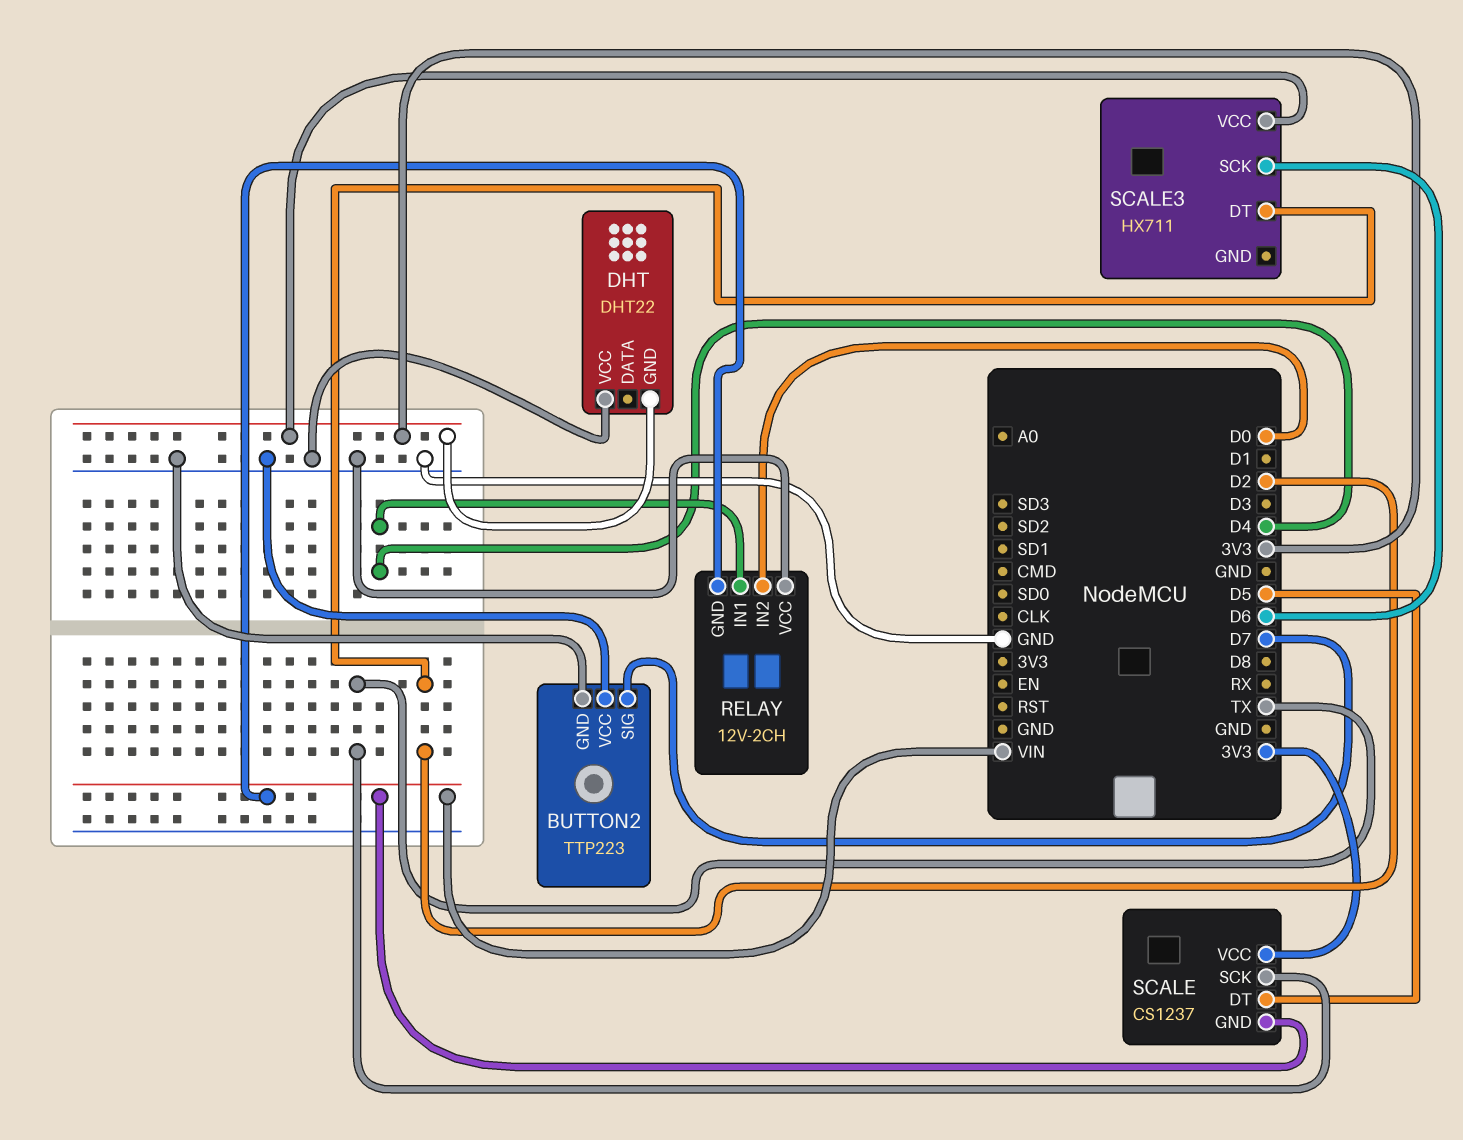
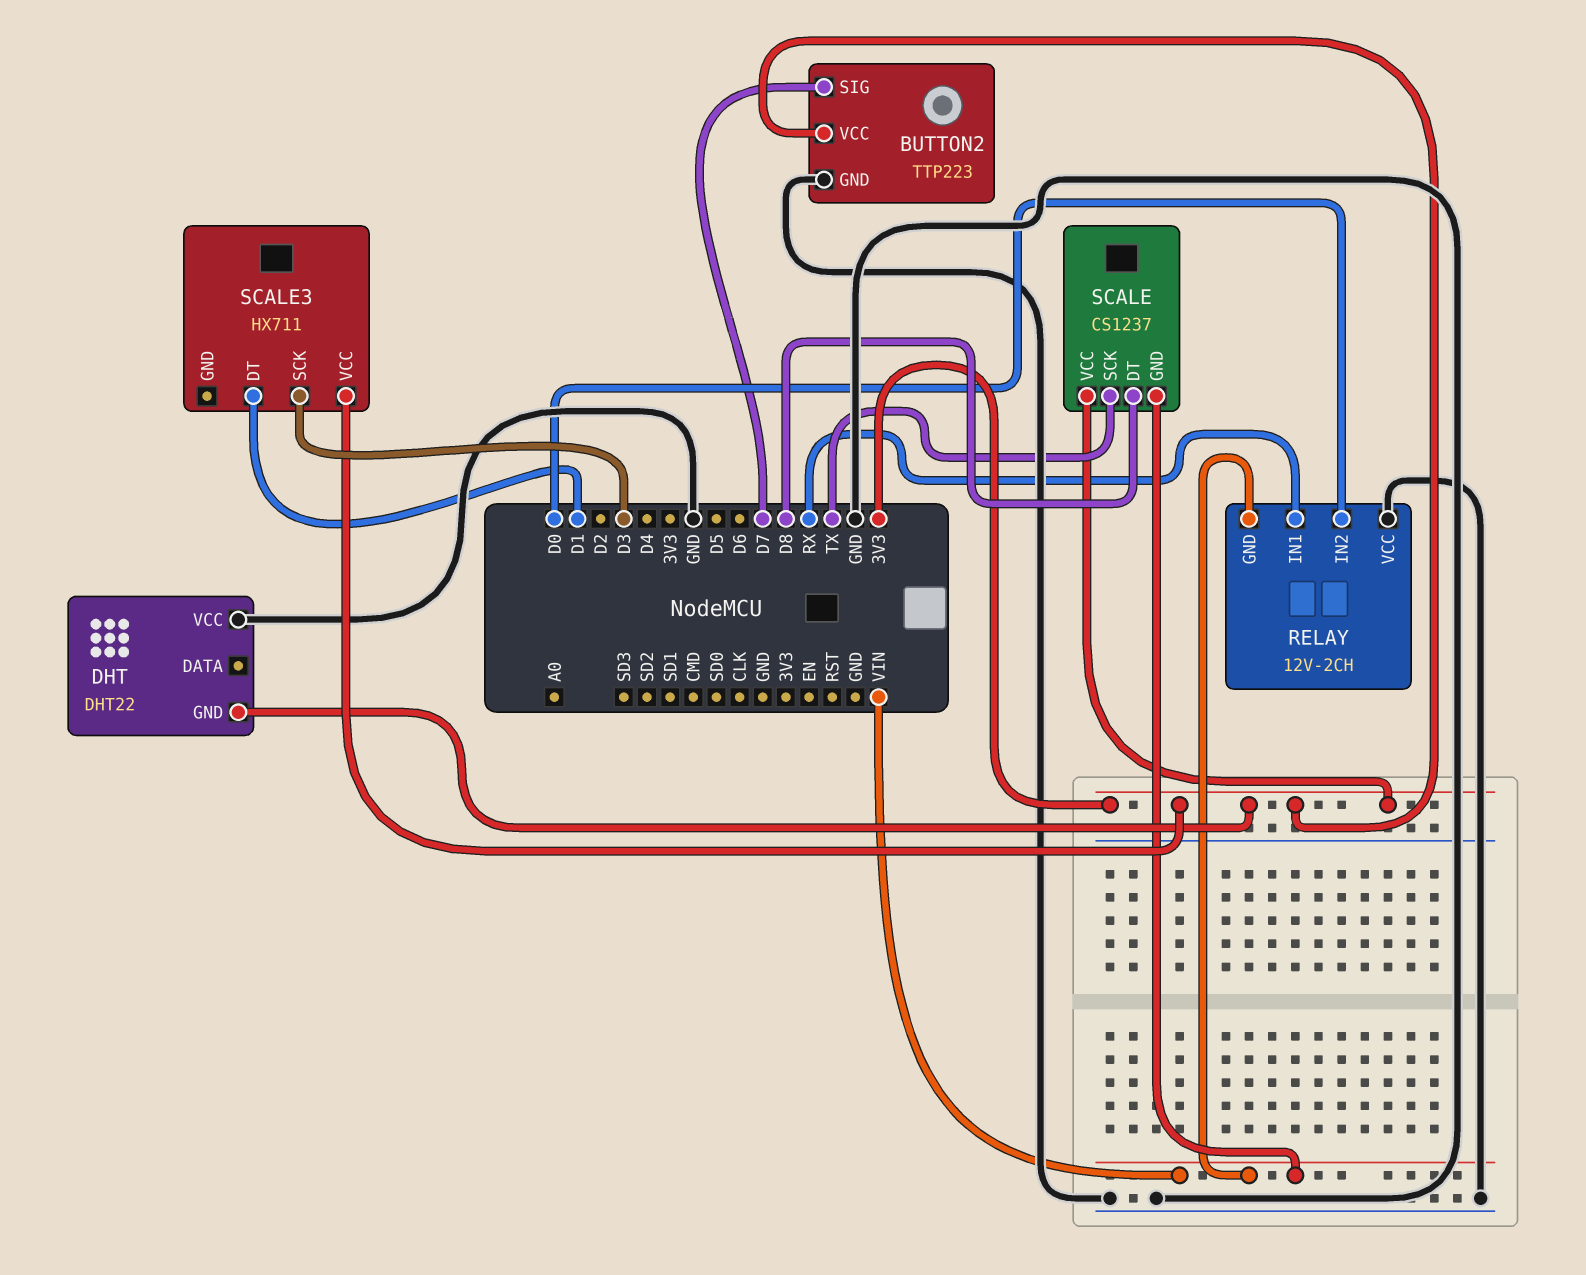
BUTTON2 pin VCC: GND -> 3V3
RELAY pin IN1: D4 -> RX
SCALE pin DT: D5 -> D8
SCALE3 pin DT: D2 -> D1
SCALE3 pin SCK: D6 -> D3

